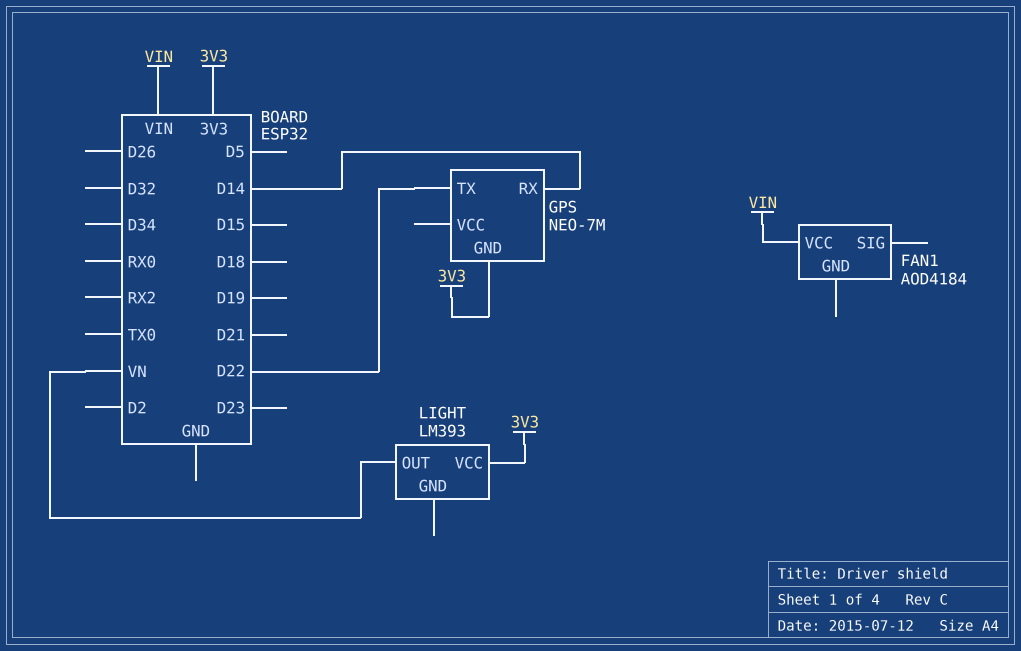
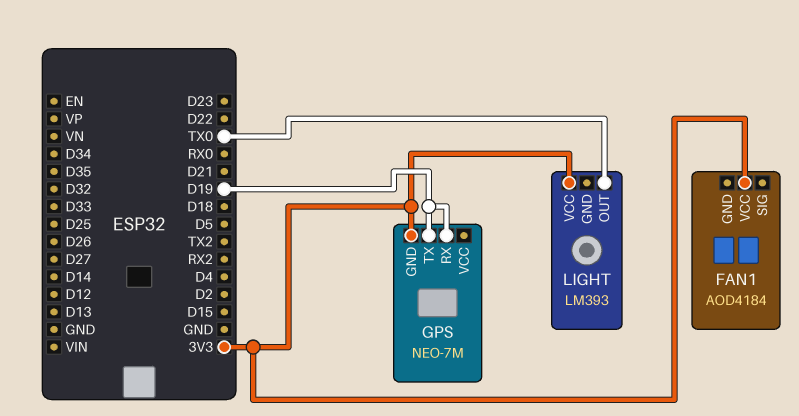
FAN1 pin VCC: VIN -> 3V3
GPS pin RX: D14 -> D19
GPS pin TX: D22 -> D19
LIGHT pin OUT: VN -> TX0

